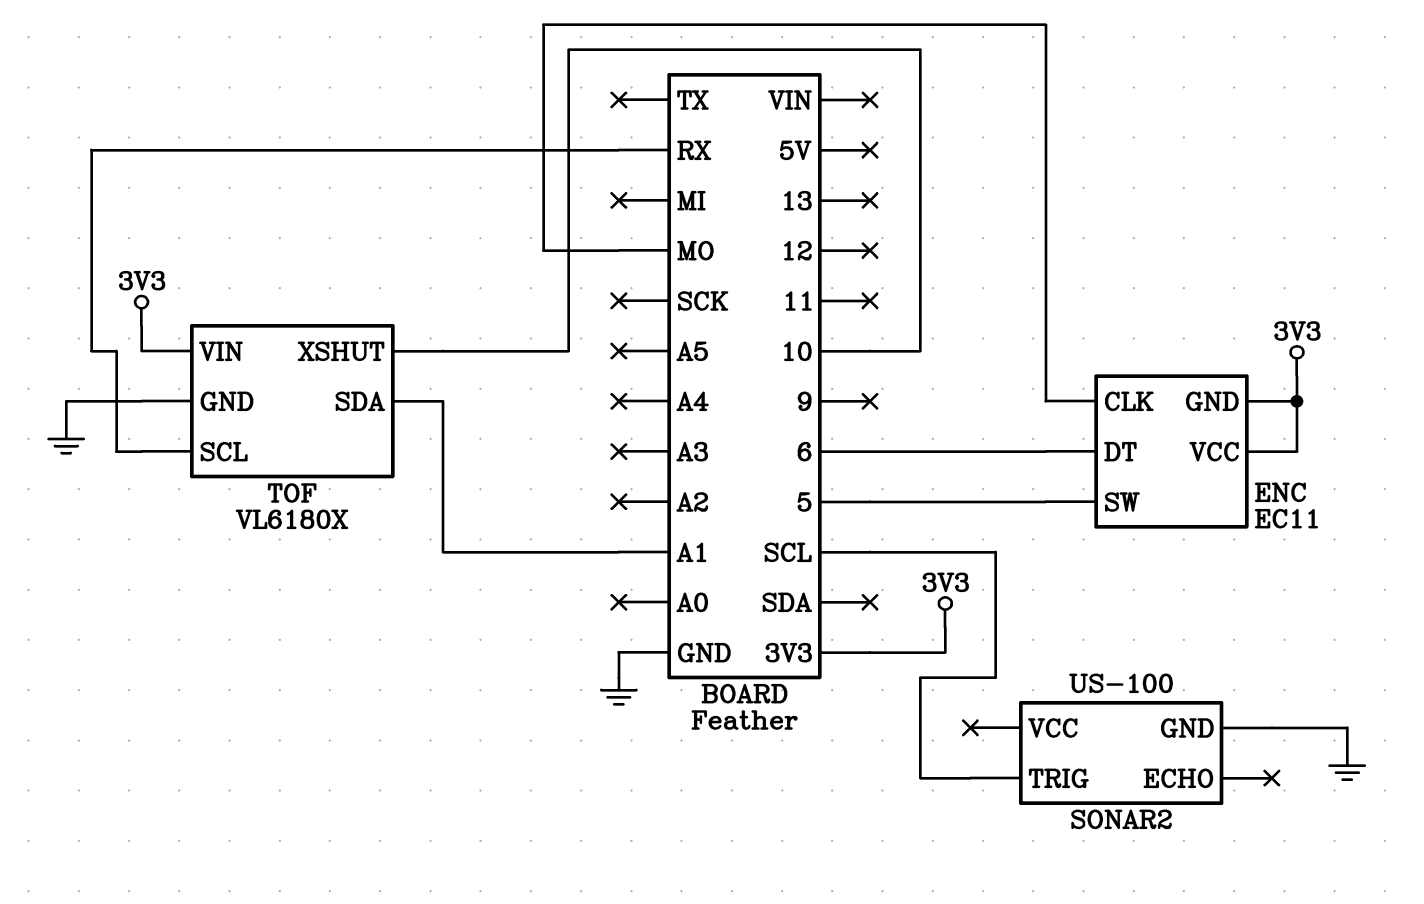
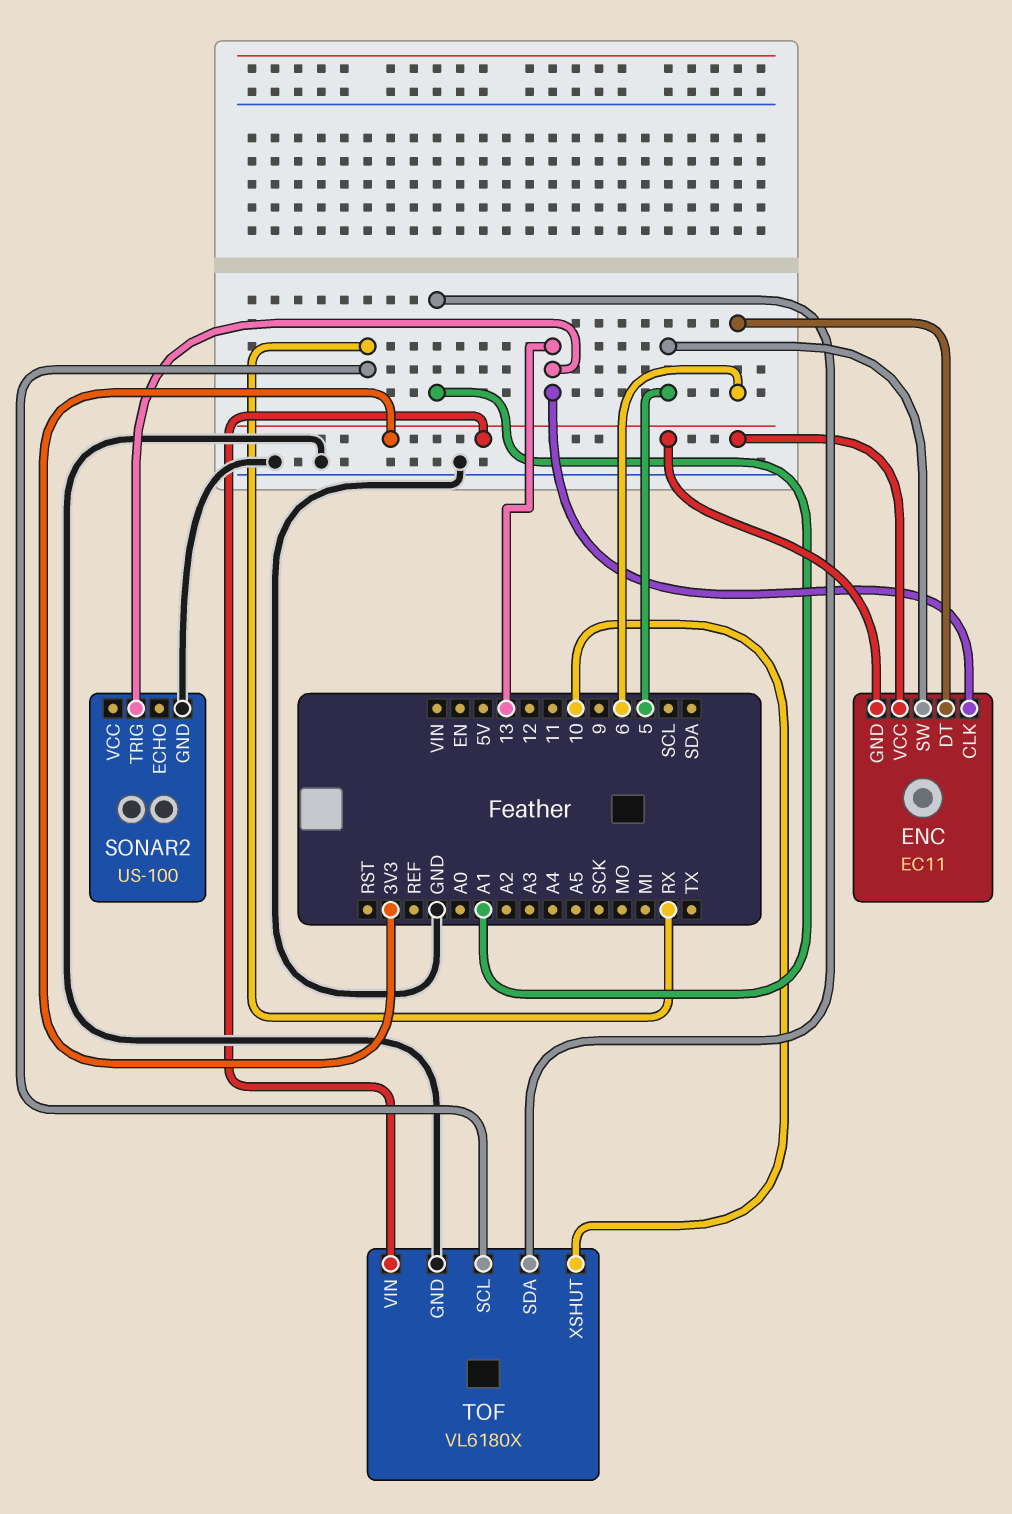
ENC pin CLK: MO -> 13
SONAR2 pin TRIG: SCL -> 13

